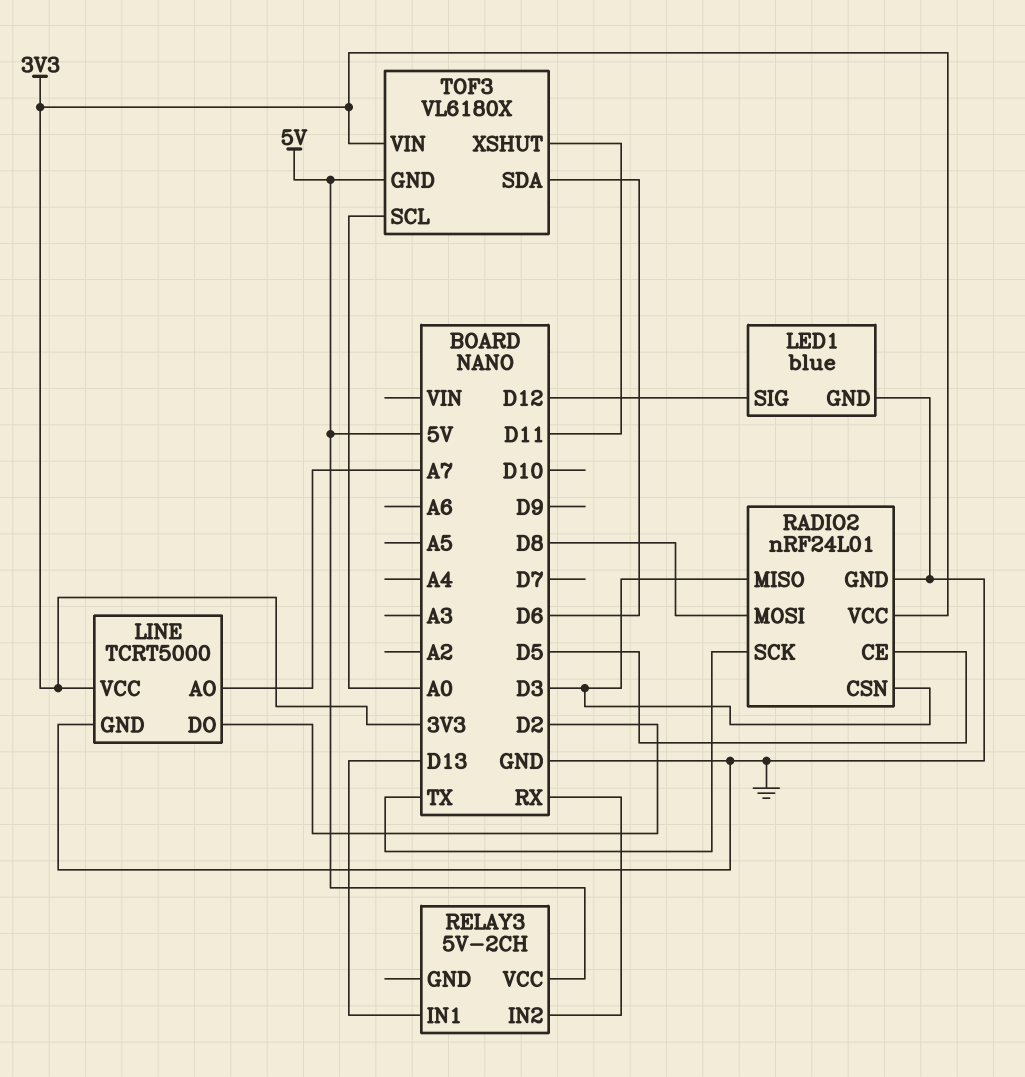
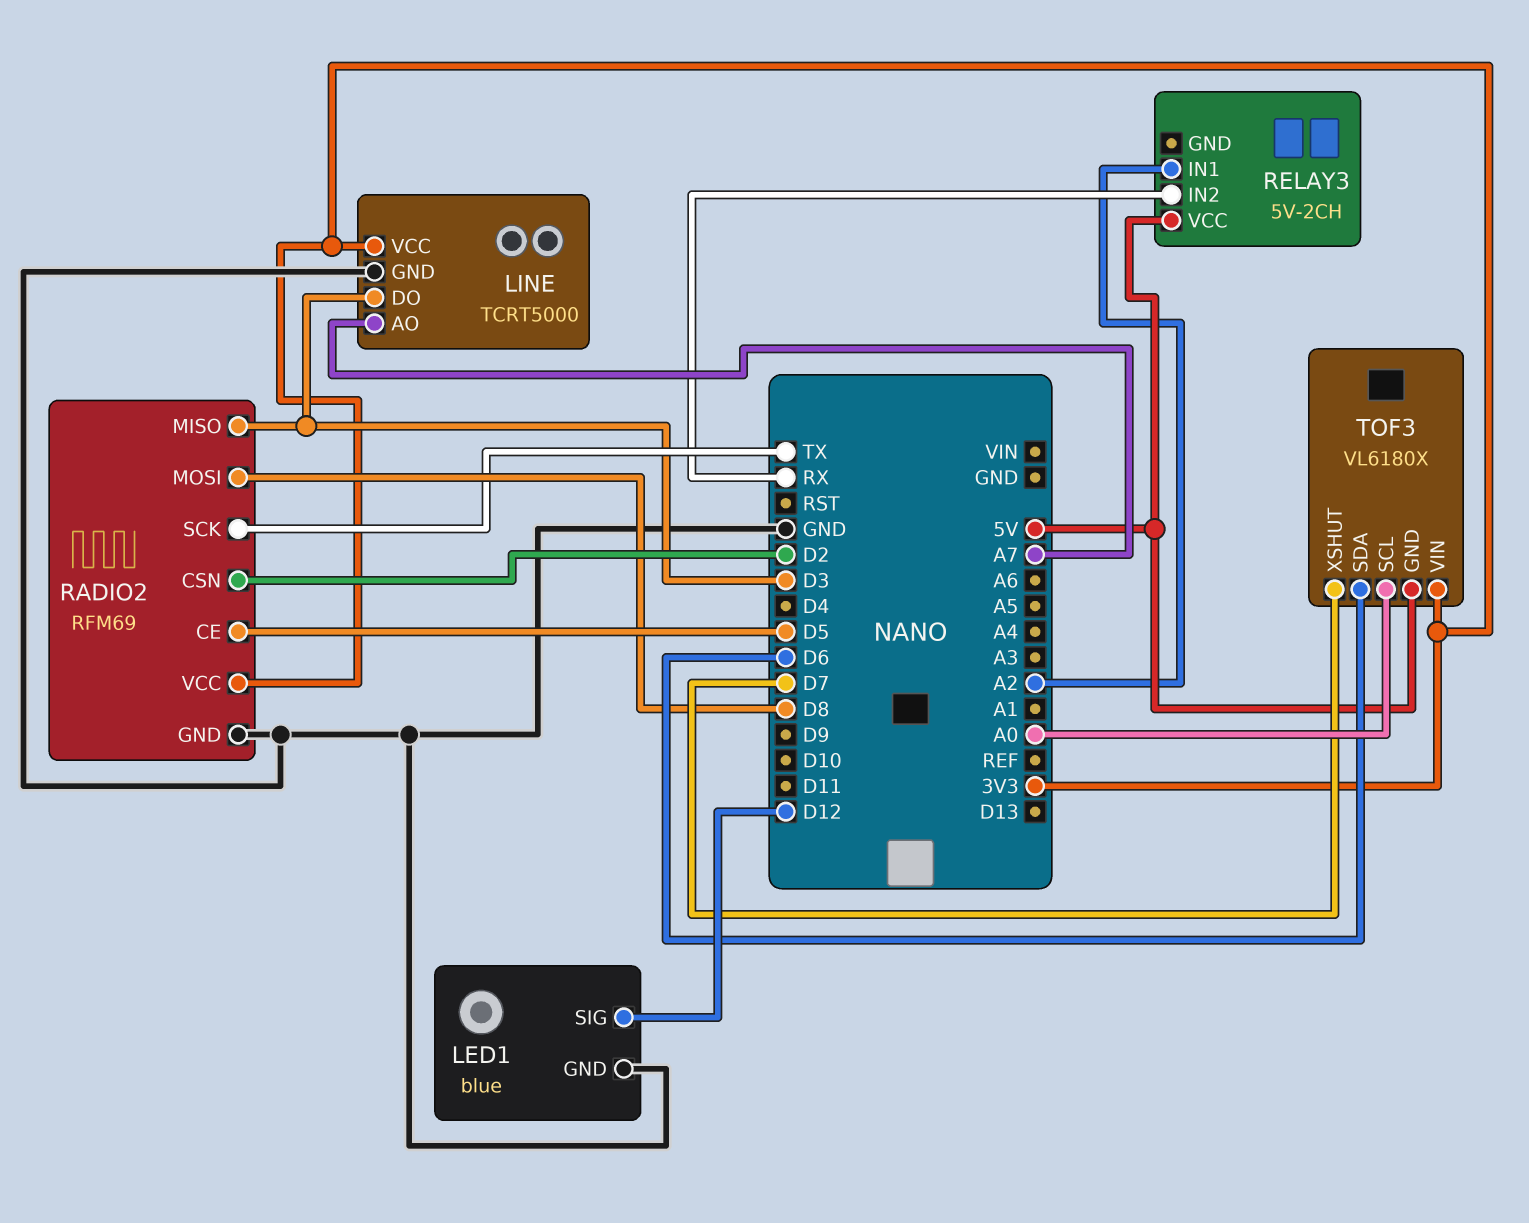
LINE pin DO: D2 -> D3
RADIO2: nRF24L01 -> RFM69
RADIO2 pin CSN: D3 -> D2
RELAY3 pin IN1: D13 -> A2
TOF3 pin XSHUT: D11 -> D7

